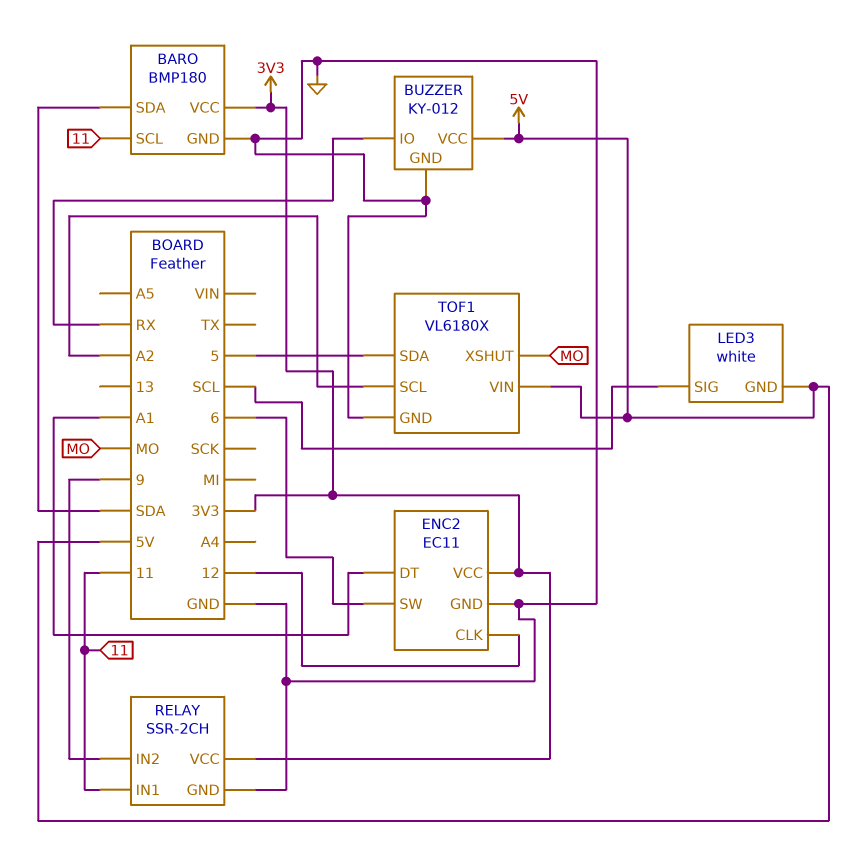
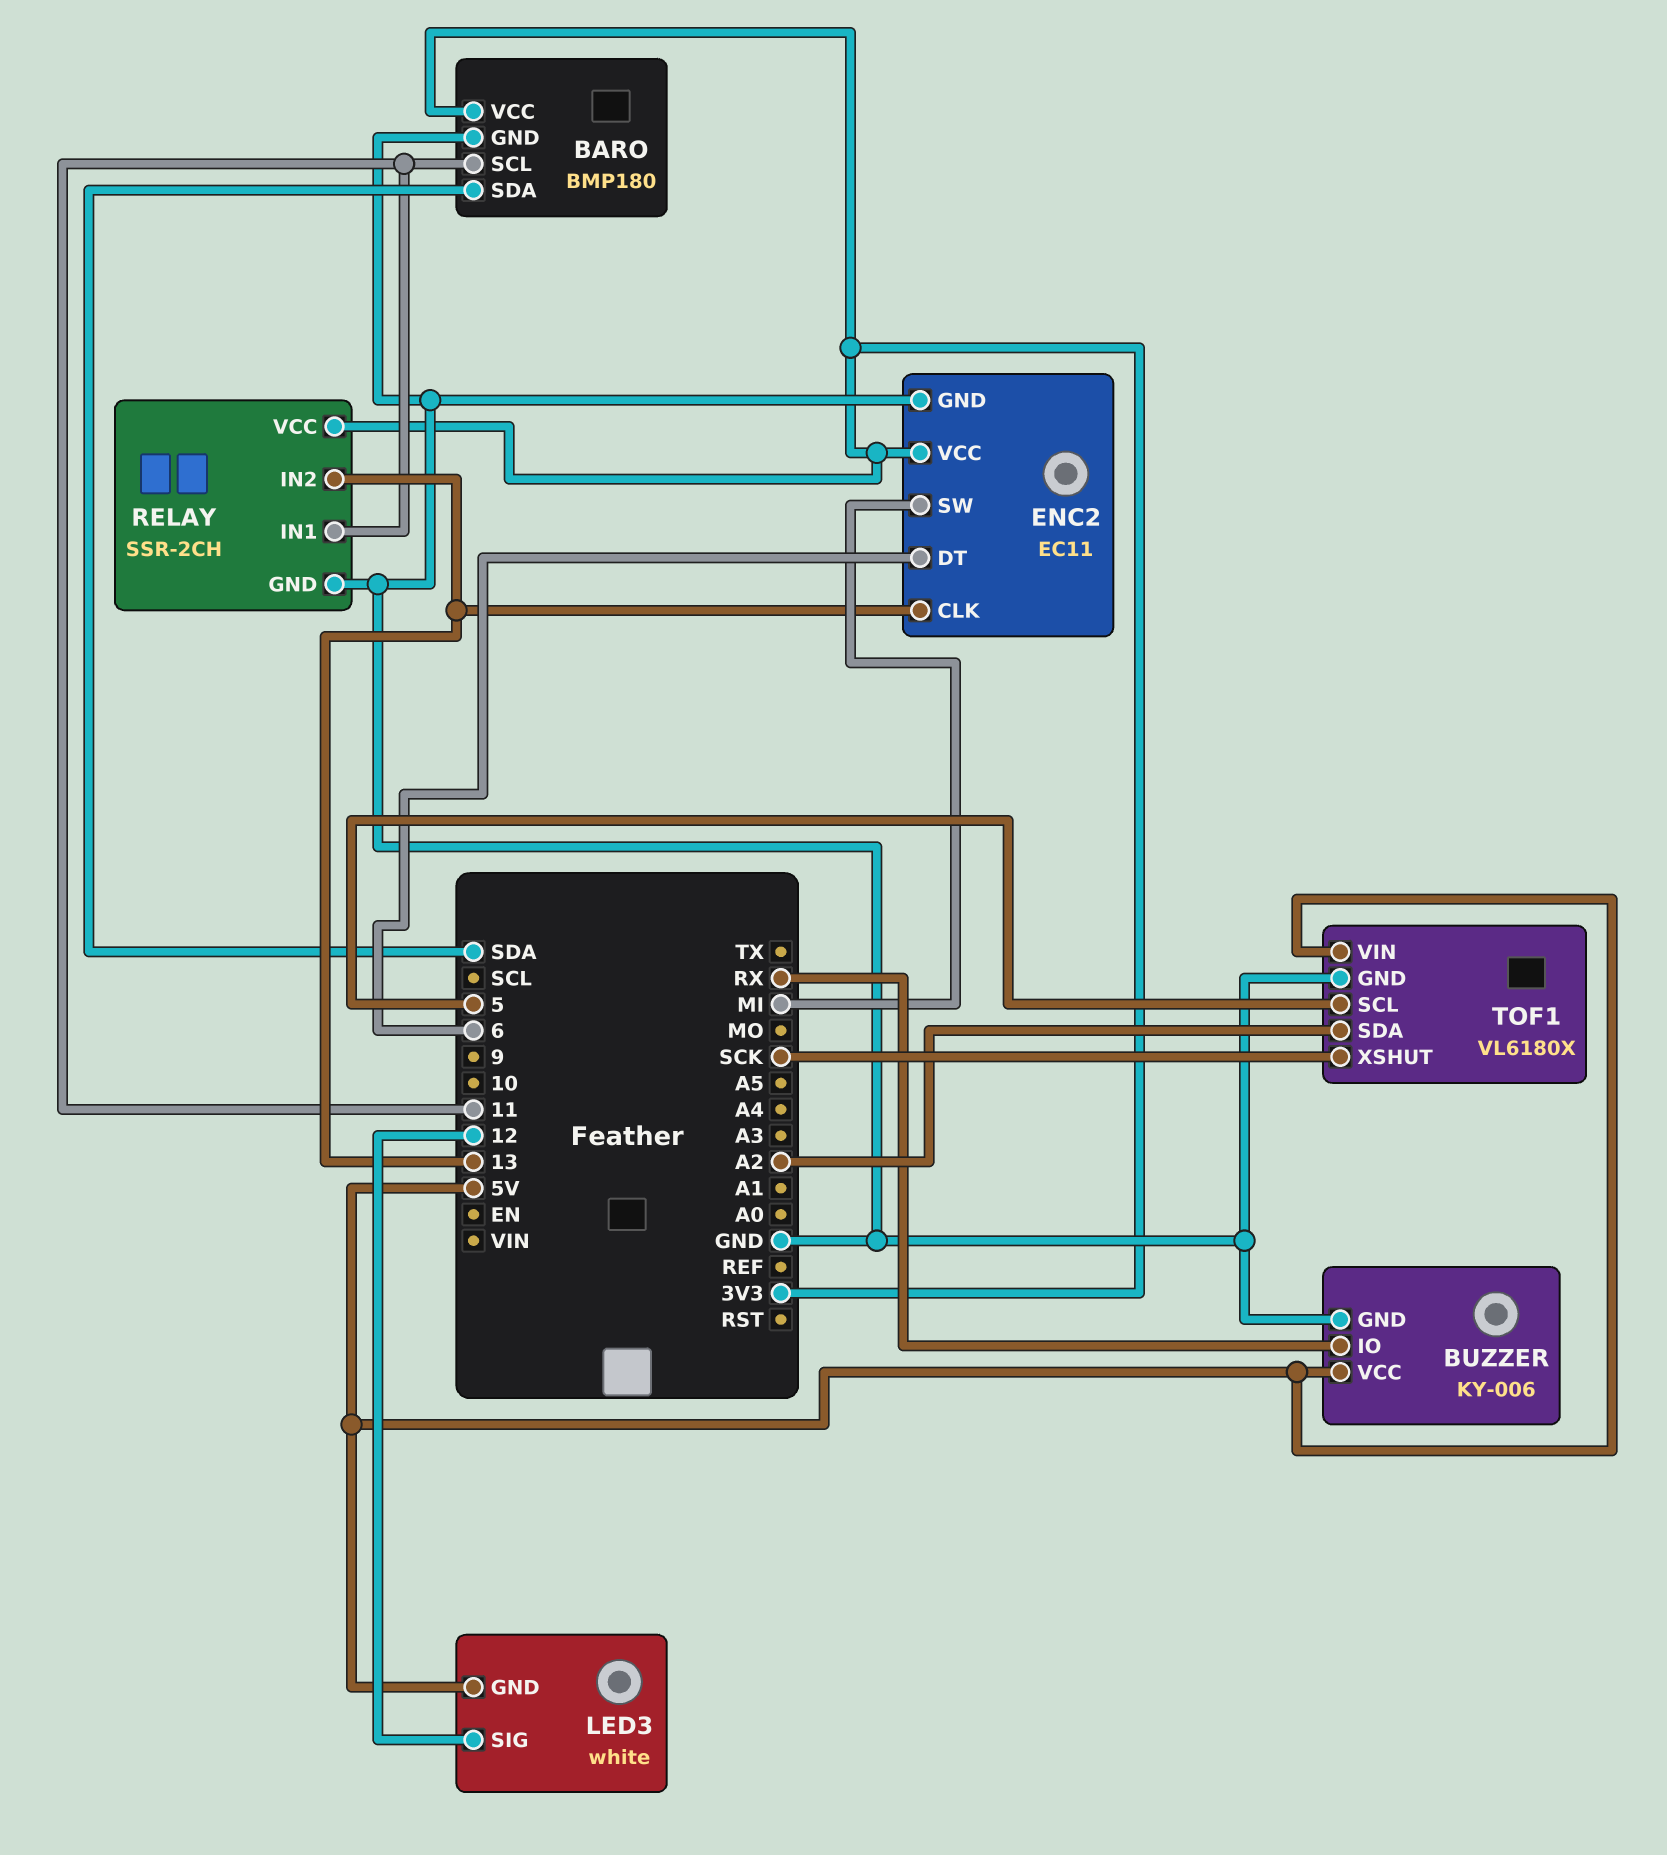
BUZZER: KY-012 -> KY-006
ENC2 pin CLK: 12 -> 13
ENC2 pin DT: A1 -> 6
ENC2 pin SW: 6 -> MI
LED3 pin SIG: SCL -> 12
RELAY pin IN2: 9 -> 13
TOF1 pin SCL: A2 -> 5
TOF1 pin SDA: 5 -> A2
TOF1 pin XSHUT: MO -> SCK

